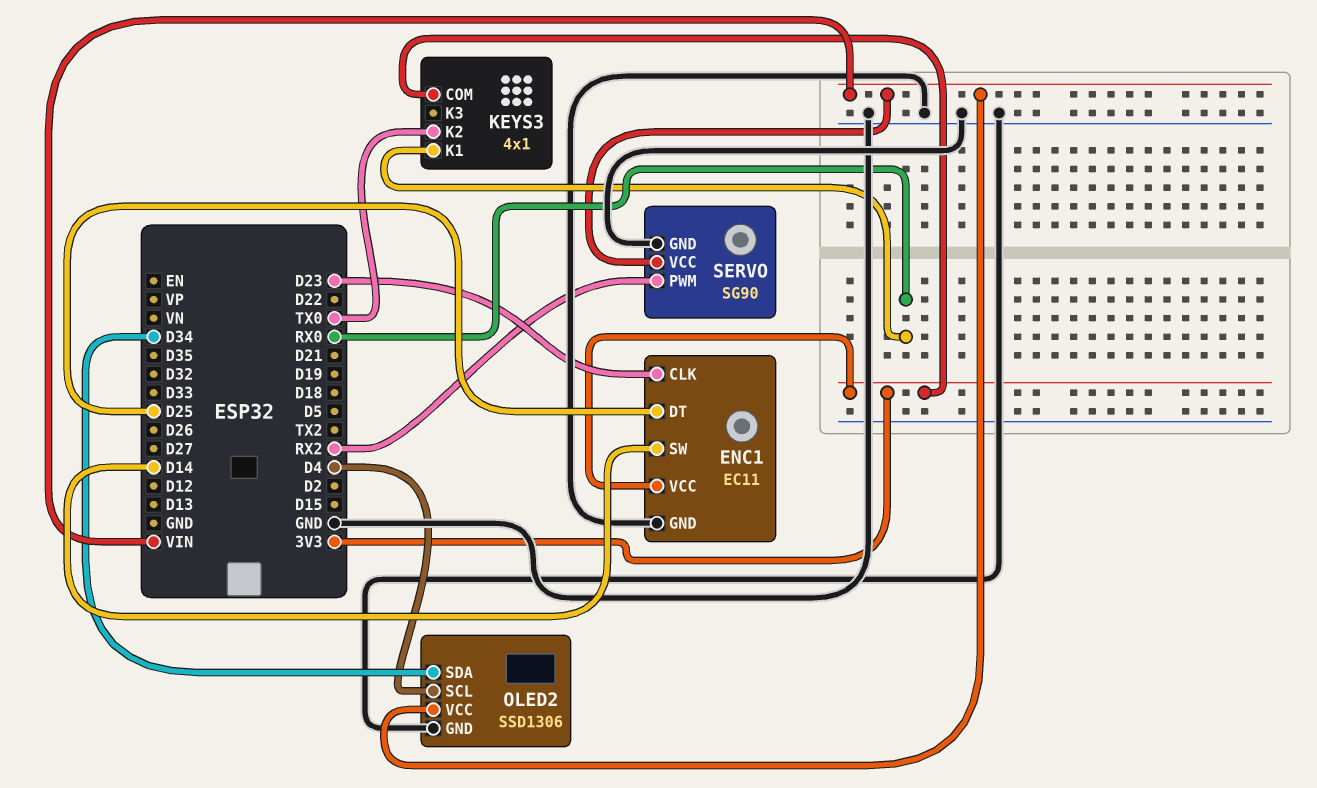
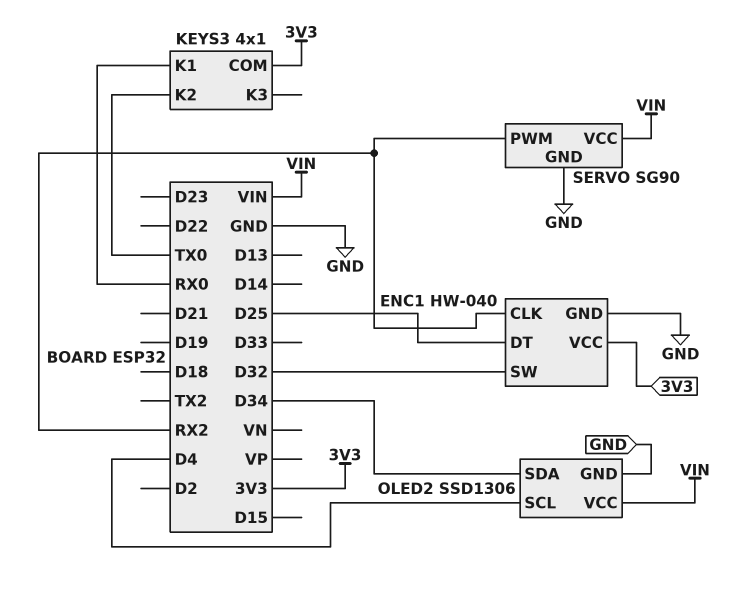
ENC1: EC11 -> HW-040
ENC1 pin CLK: D23 -> RX2
ENC1 pin SW: D14 -> D32

